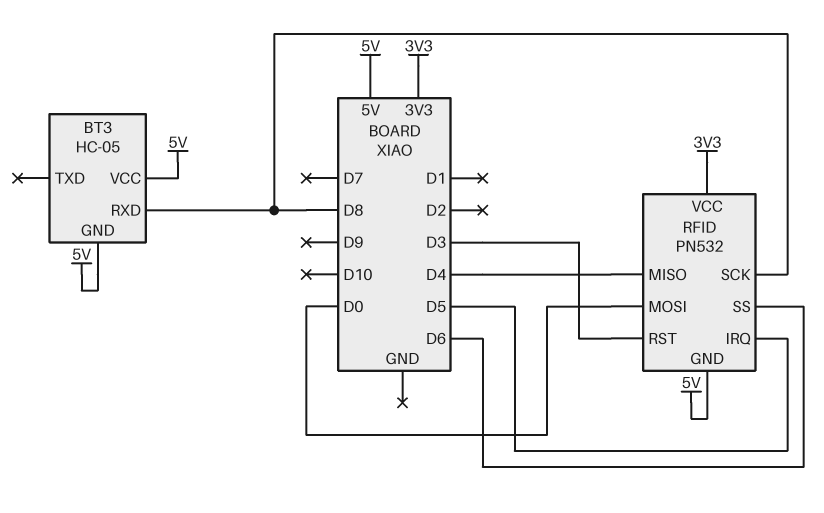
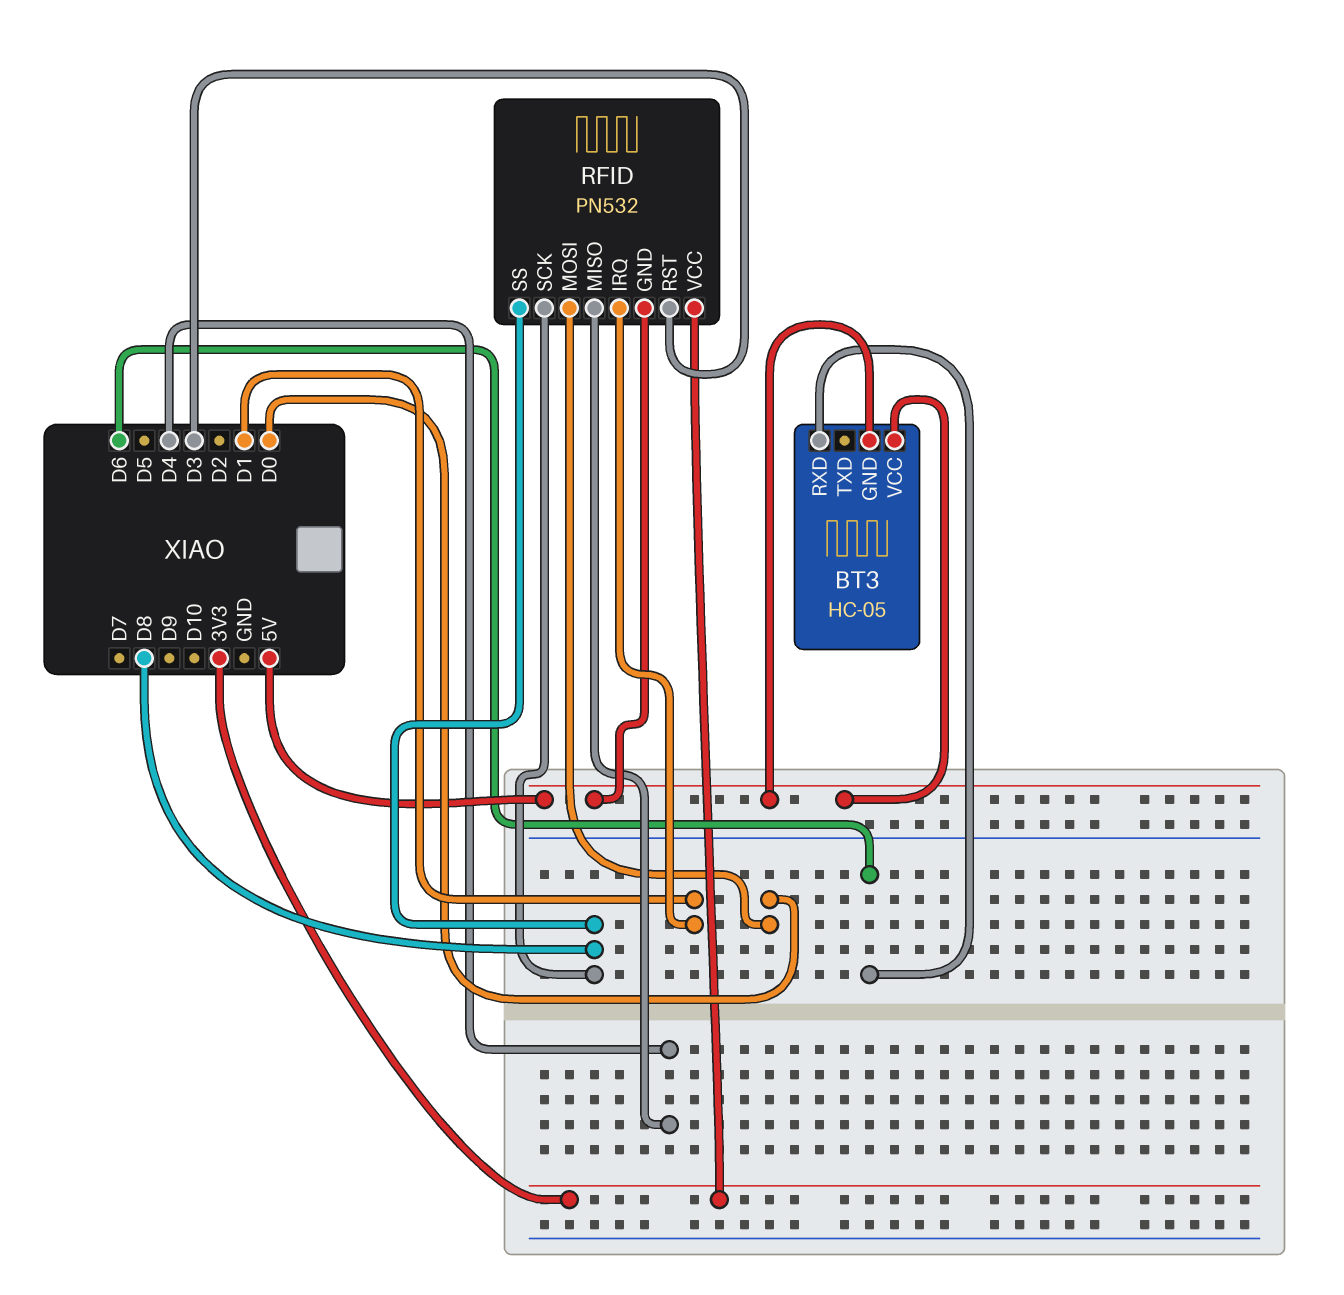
BT3 pin RXD: D8 -> D6
RFID pin IRQ: D5 -> D1
RFID pin SS: D6 -> D8

